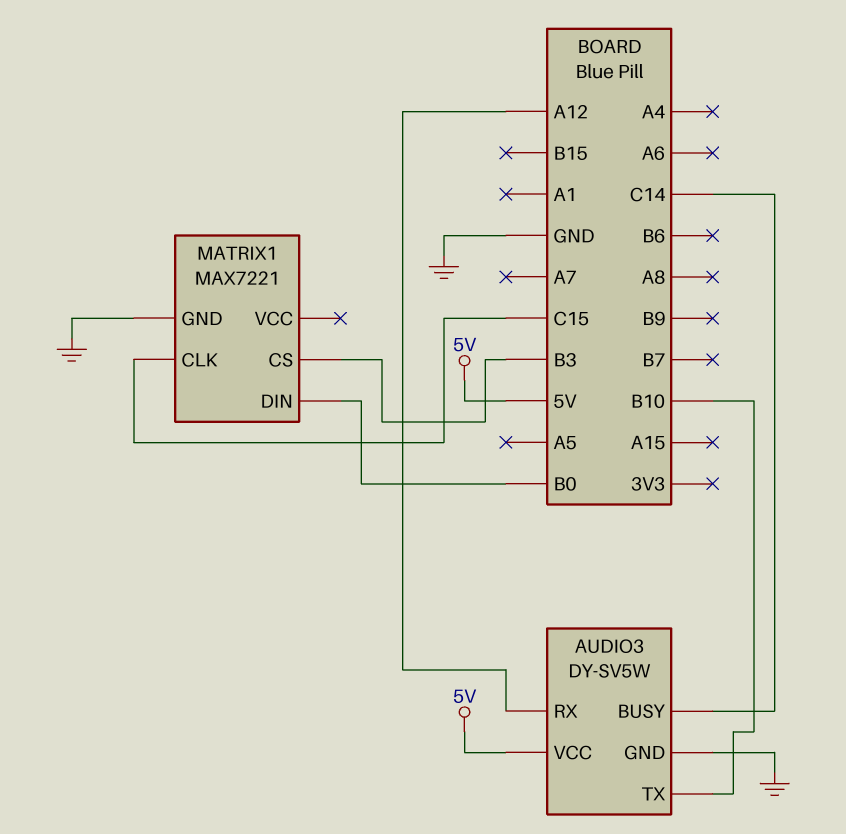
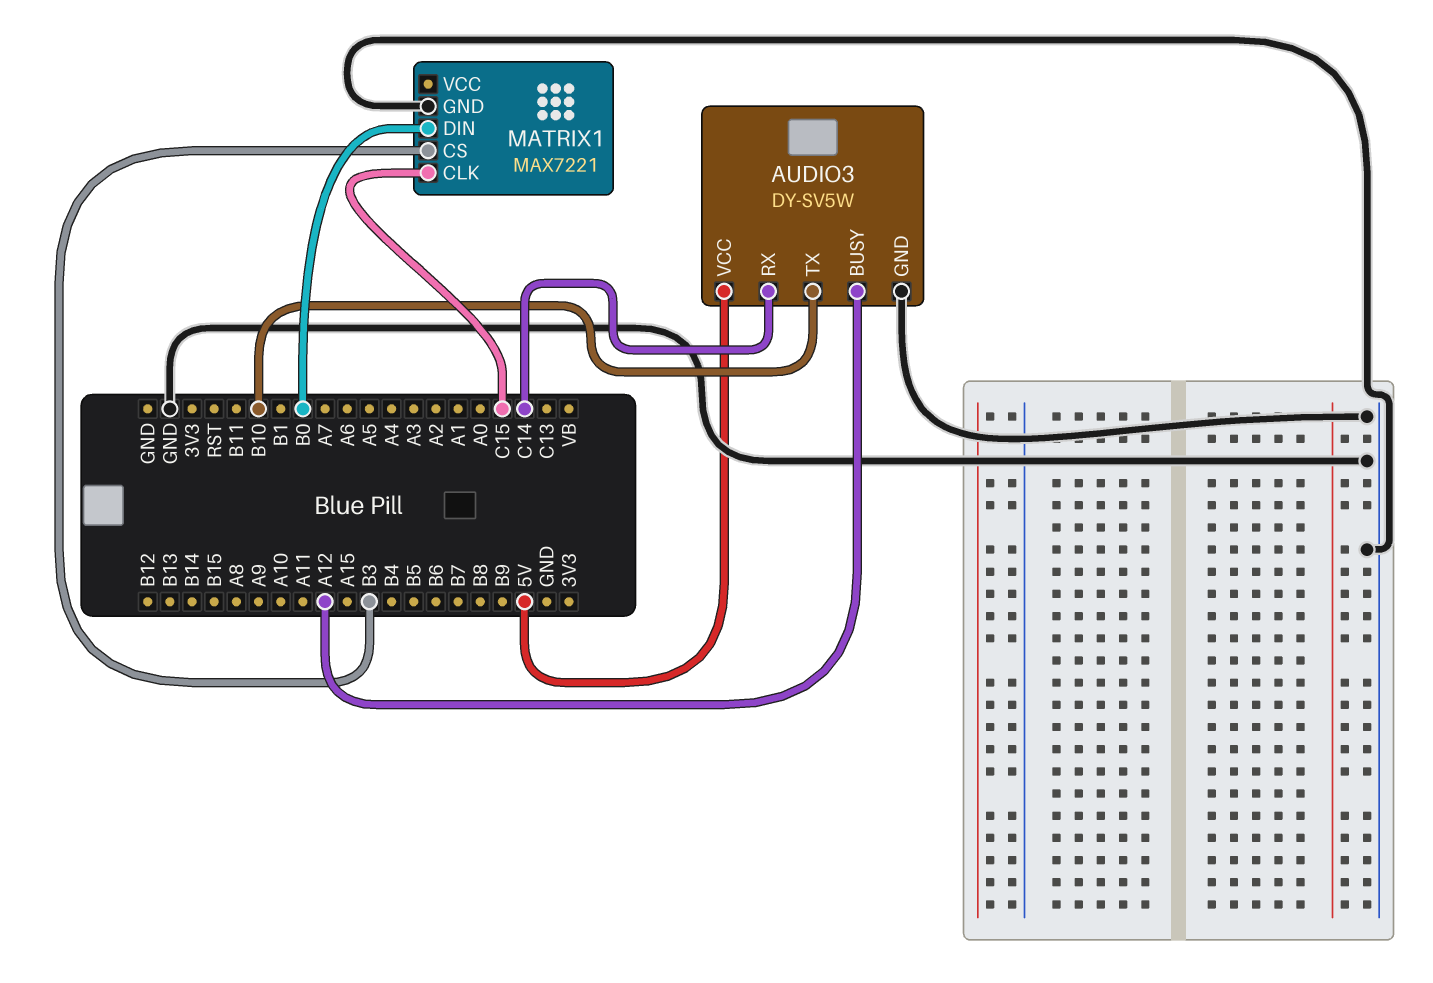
AUDIO3 pin BUSY: C14 -> A12
AUDIO3 pin RX: A12 -> C14

